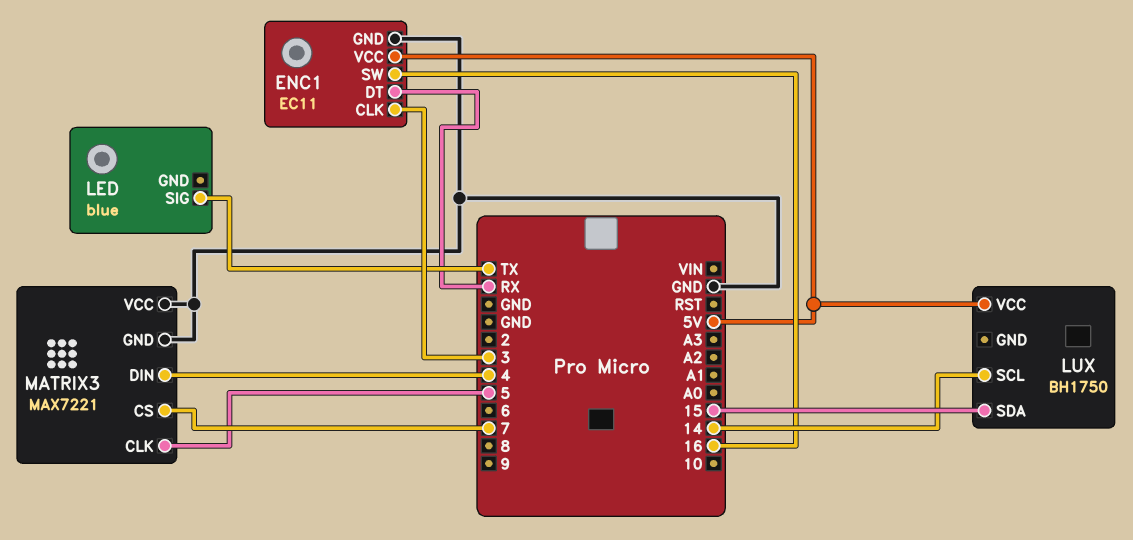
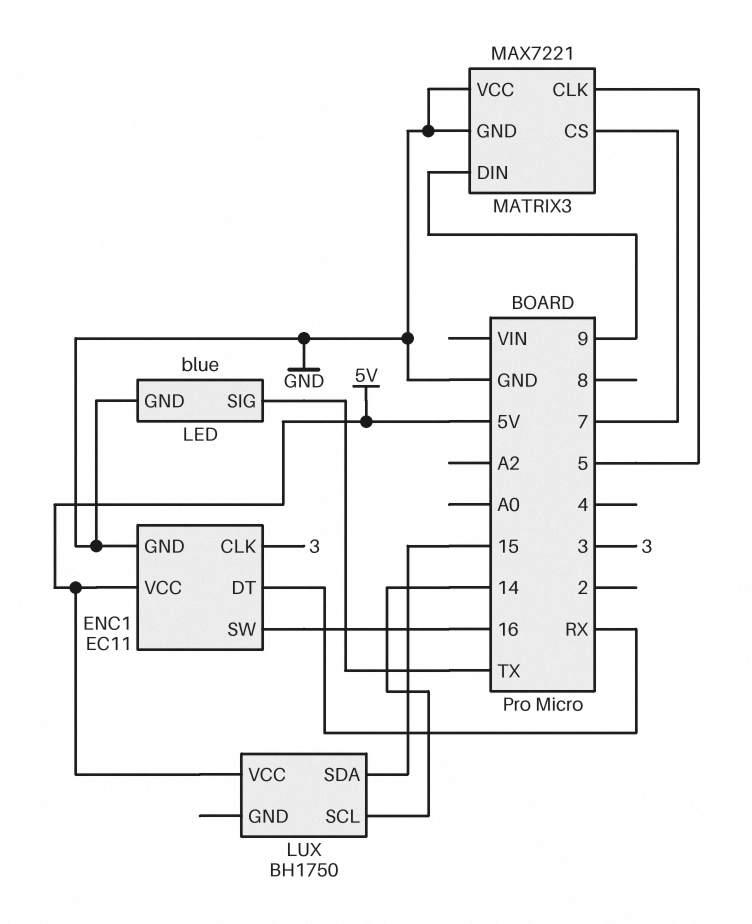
LED pin GND: none -> GND
MATRIX3 pin DIN: 4 -> 9

